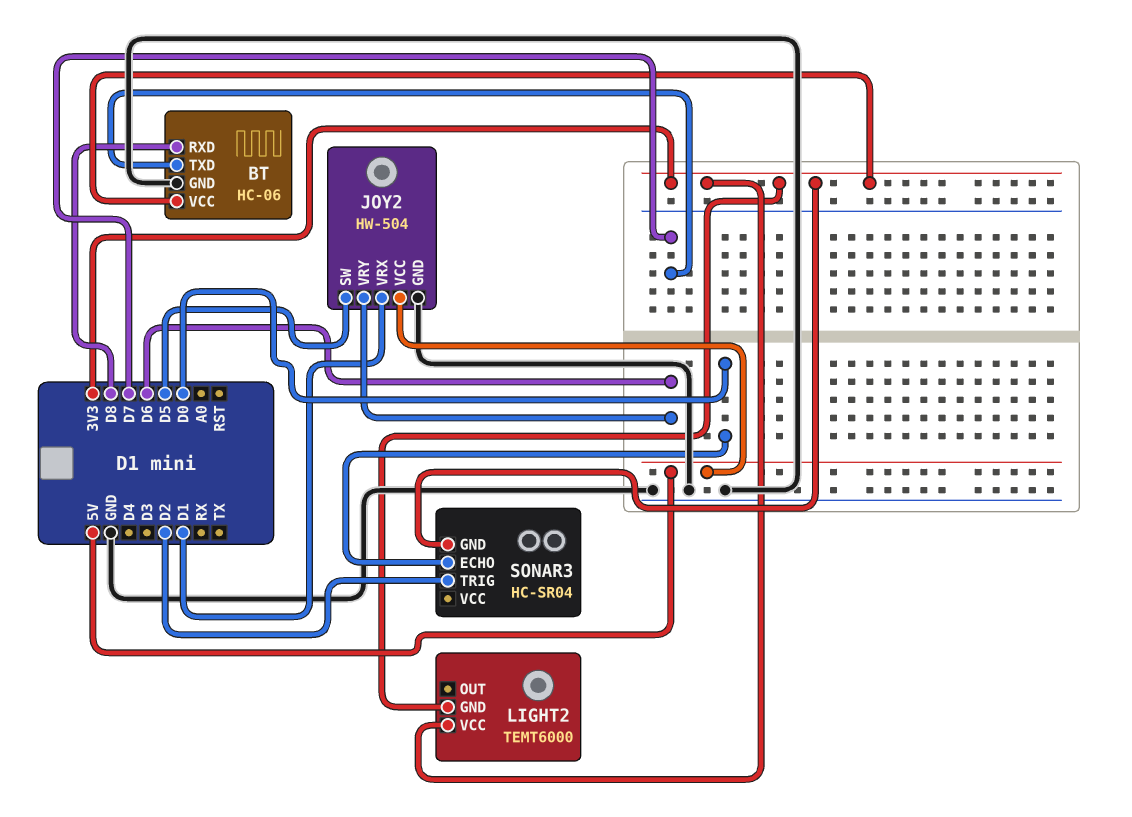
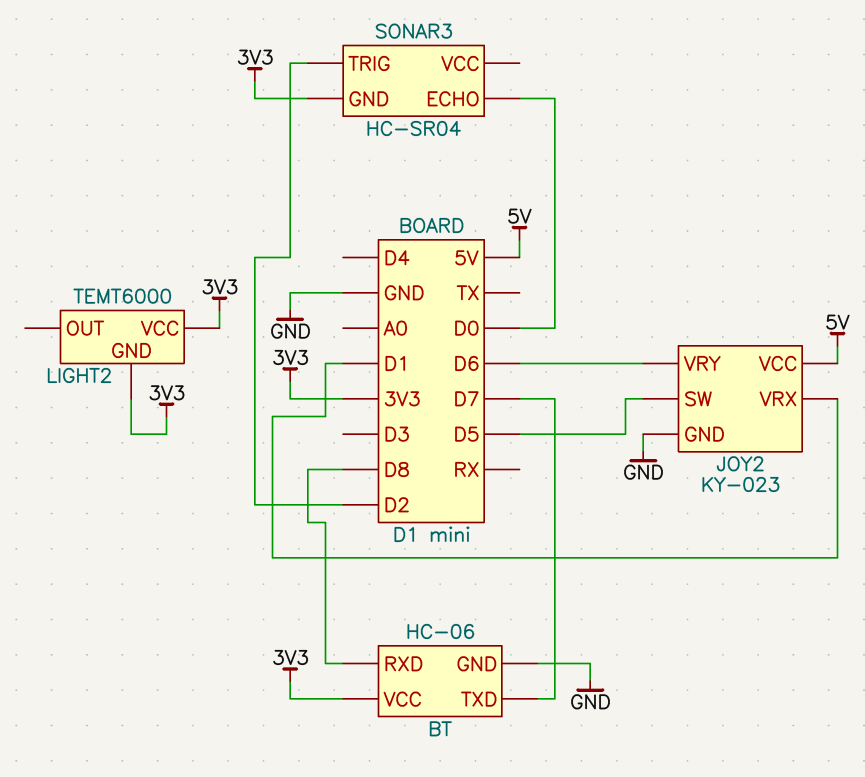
JOY2: HW-504 -> KY-023

